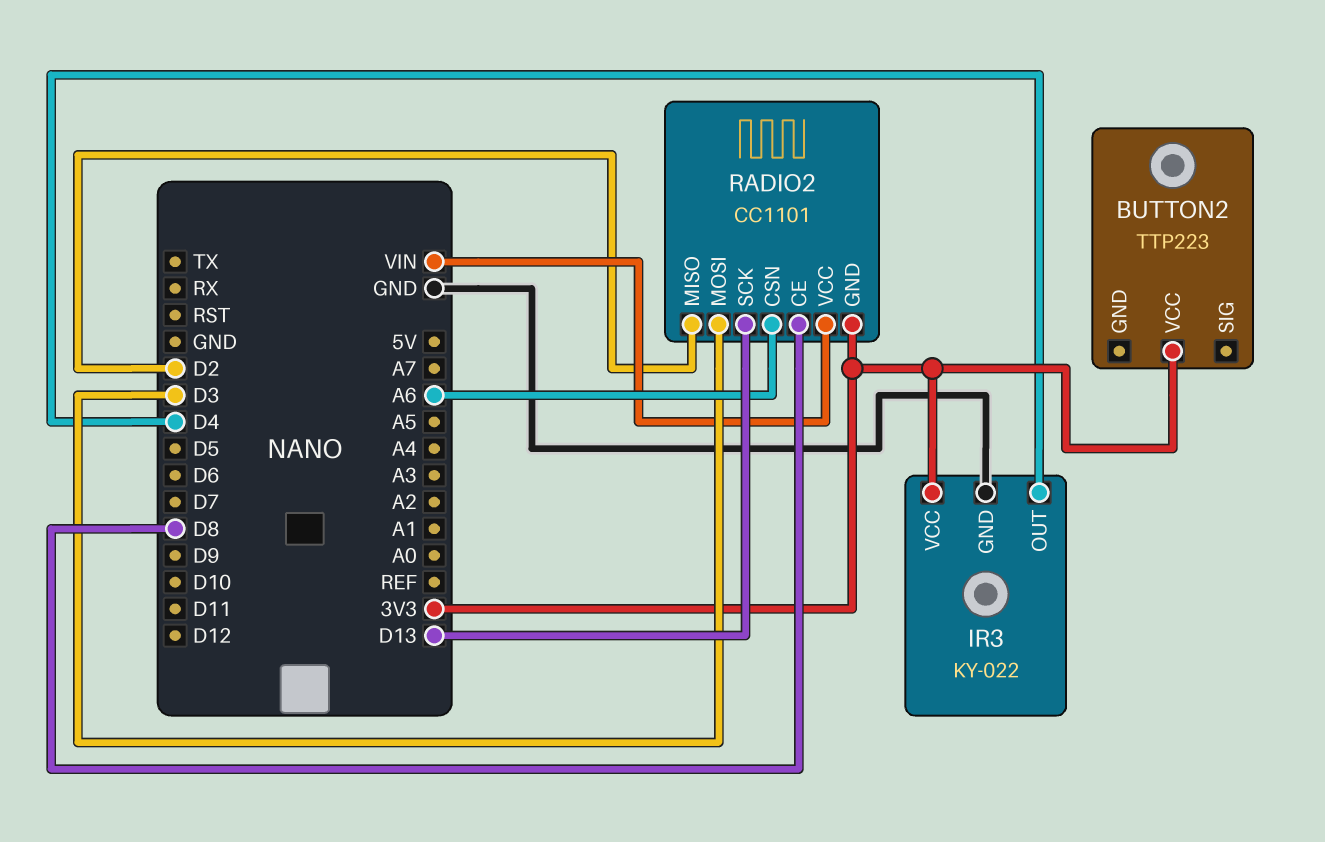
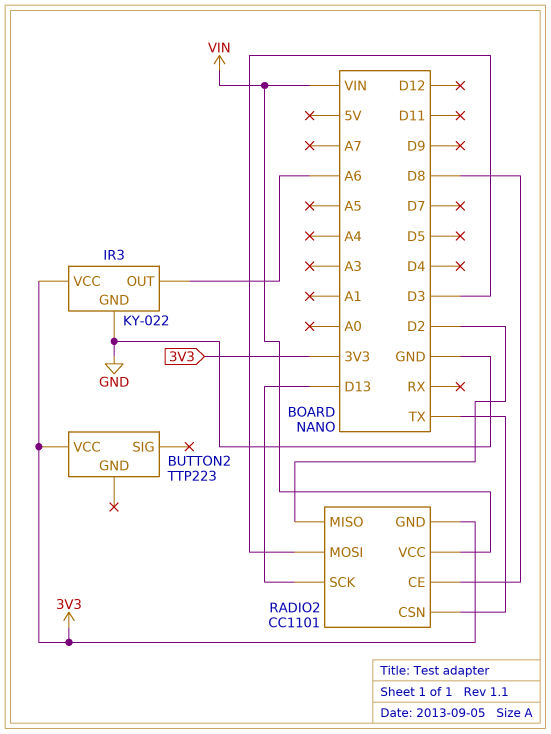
IR3 pin OUT: D4 -> A6
RADIO2 pin CSN: A6 -> TX

